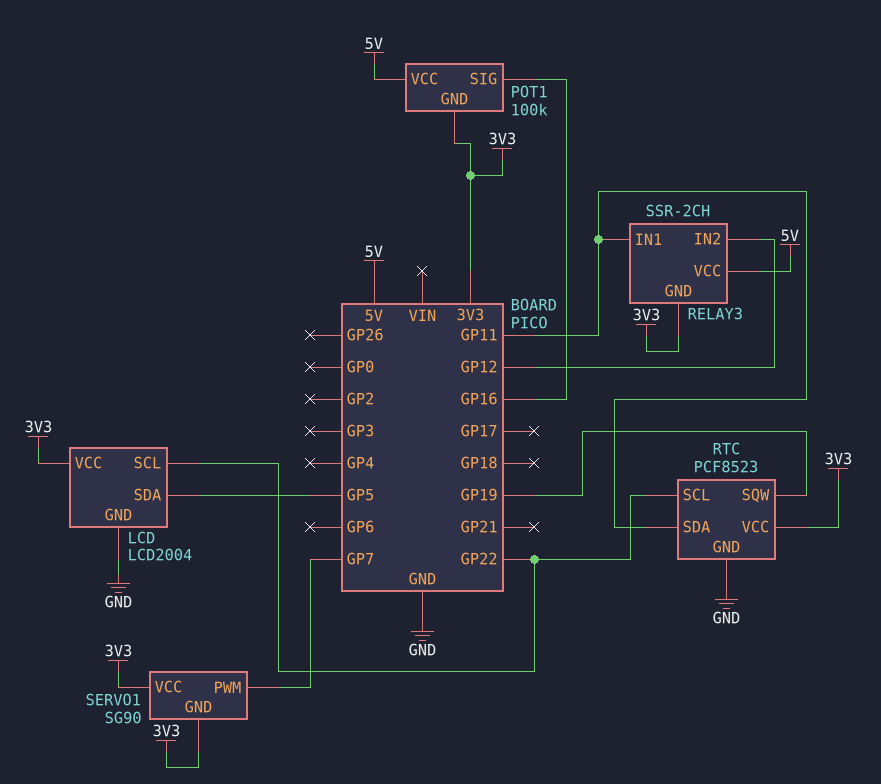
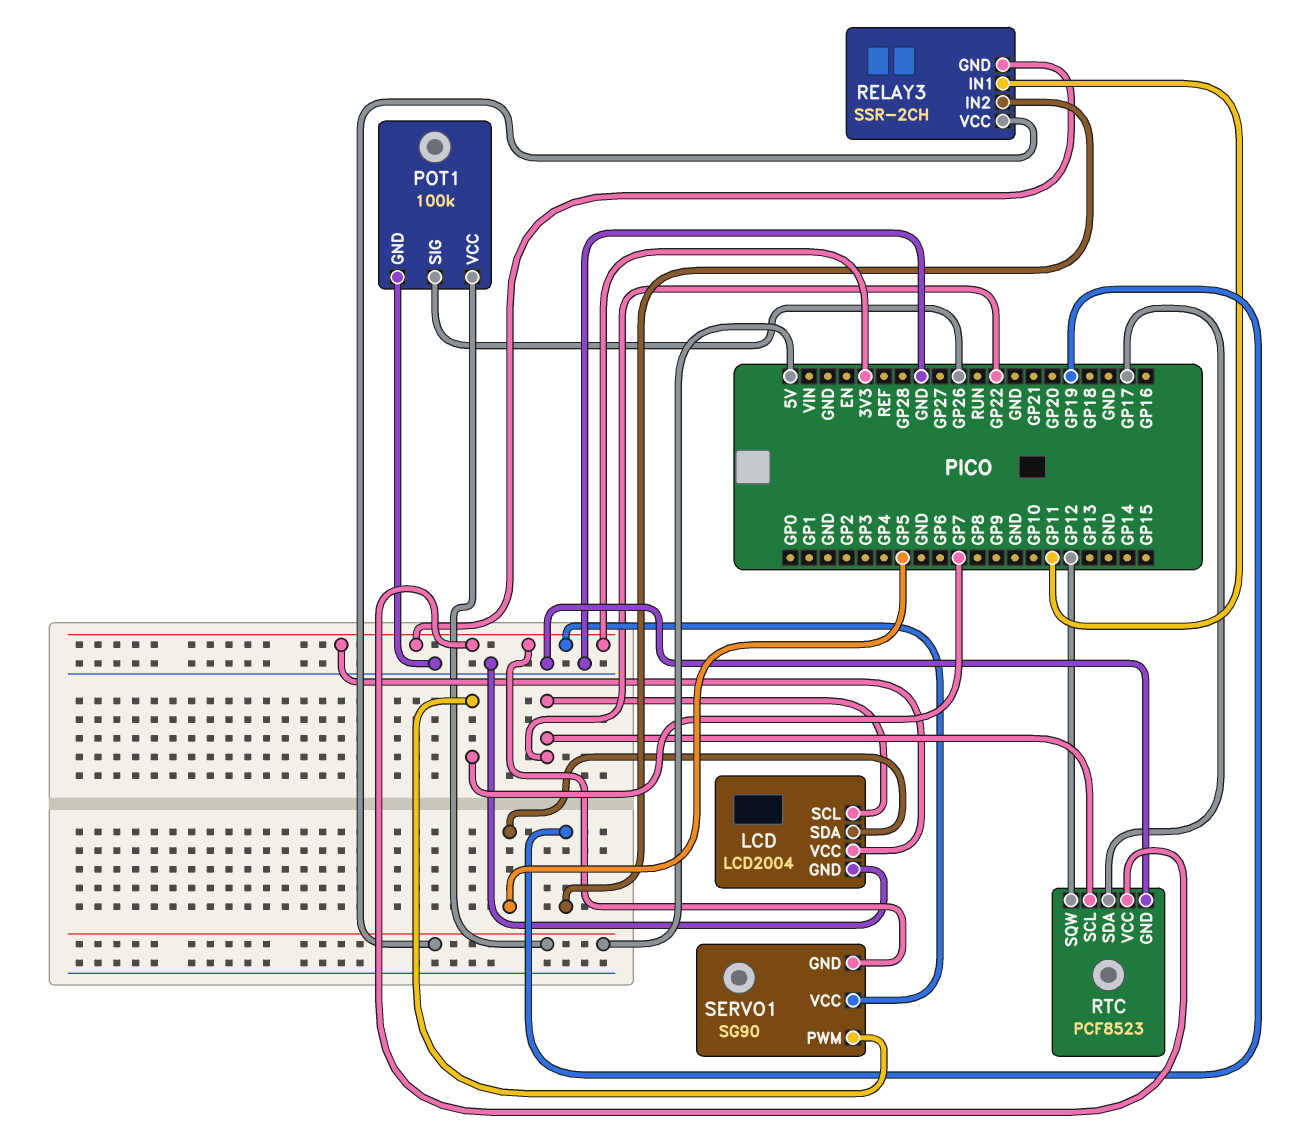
POT1 pin GND: 3V3 -> GND
POT1 pin SIG: GP16 -> GP26
RELAY3 pin IN2: GP12 -> GP19
RTC pin SDA: GP11 -> GP17
RTC pin SQW: GP19 -> GP12

